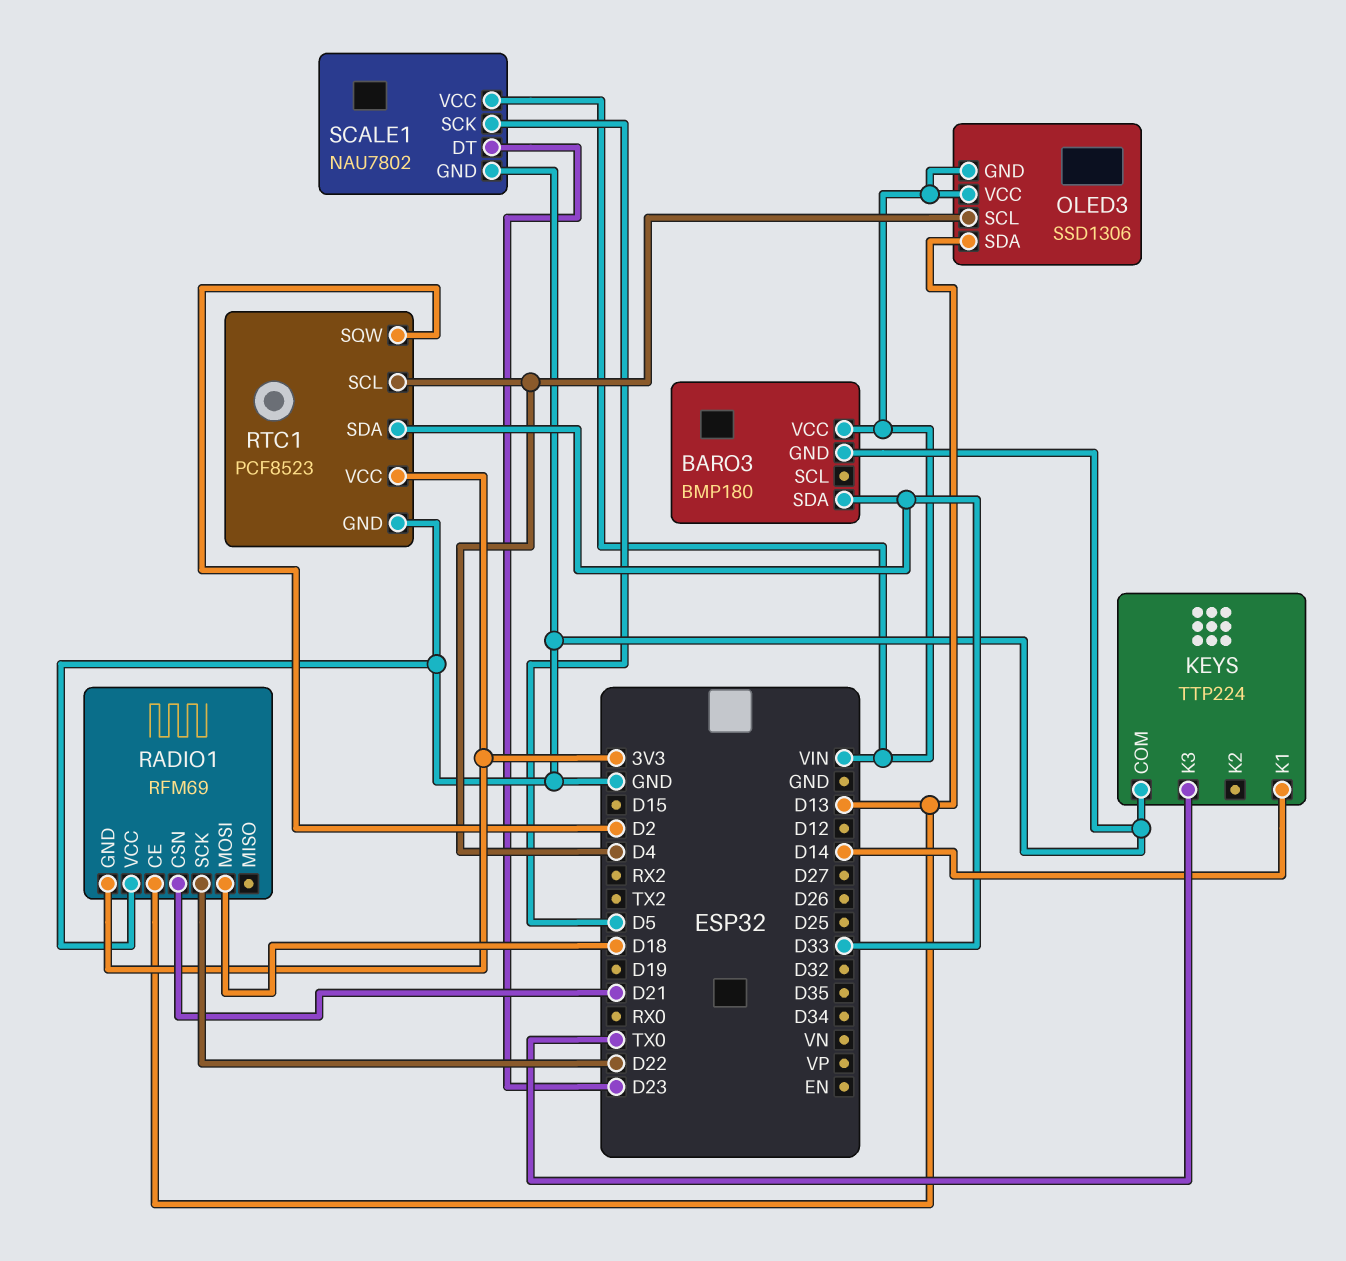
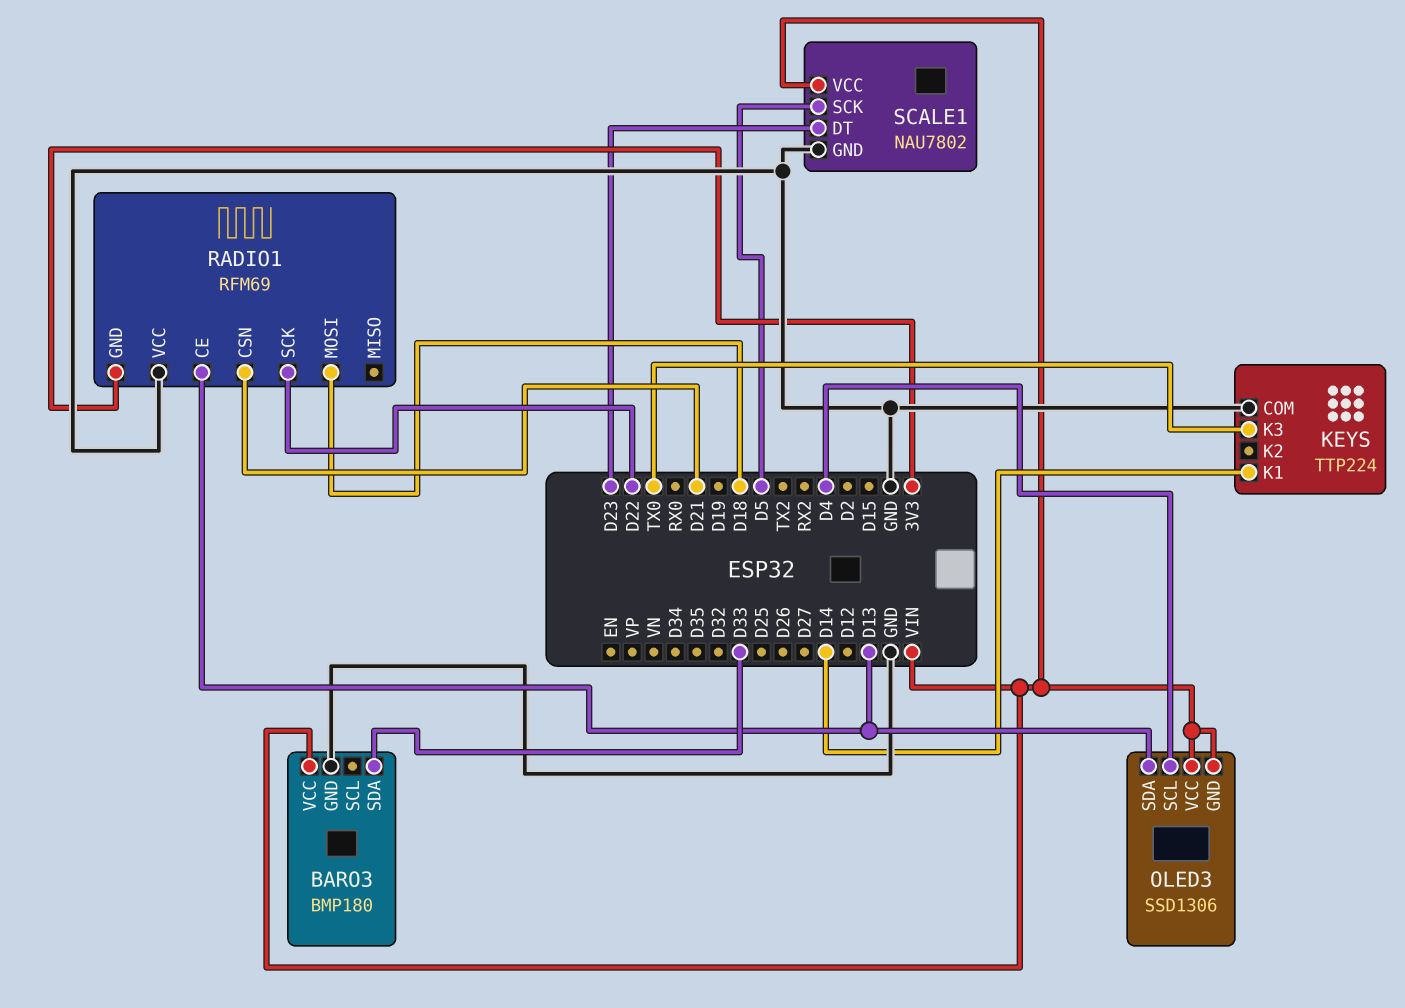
RTC1: PCF8523 -> none
RTC1 pin GND: GND -> none
RTC1 pin SCL: D4 -> none
RTC1 pin SDA: D33 -> none
RTC1 pin SQW: D2 -> none
RTC1 pin VCC: 3V3 -> none

